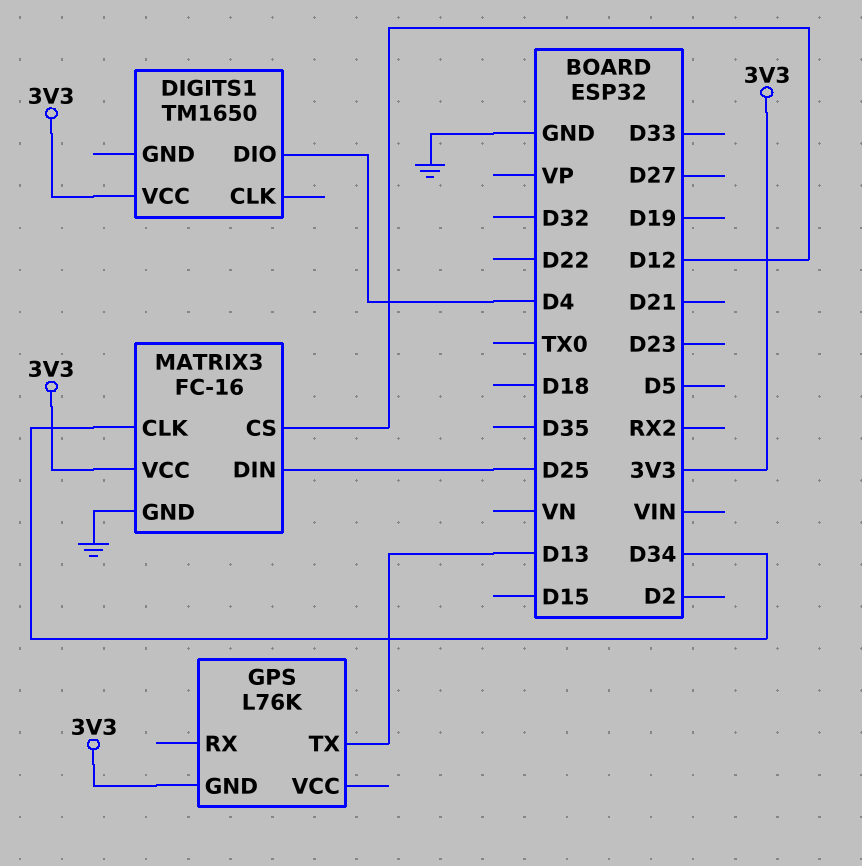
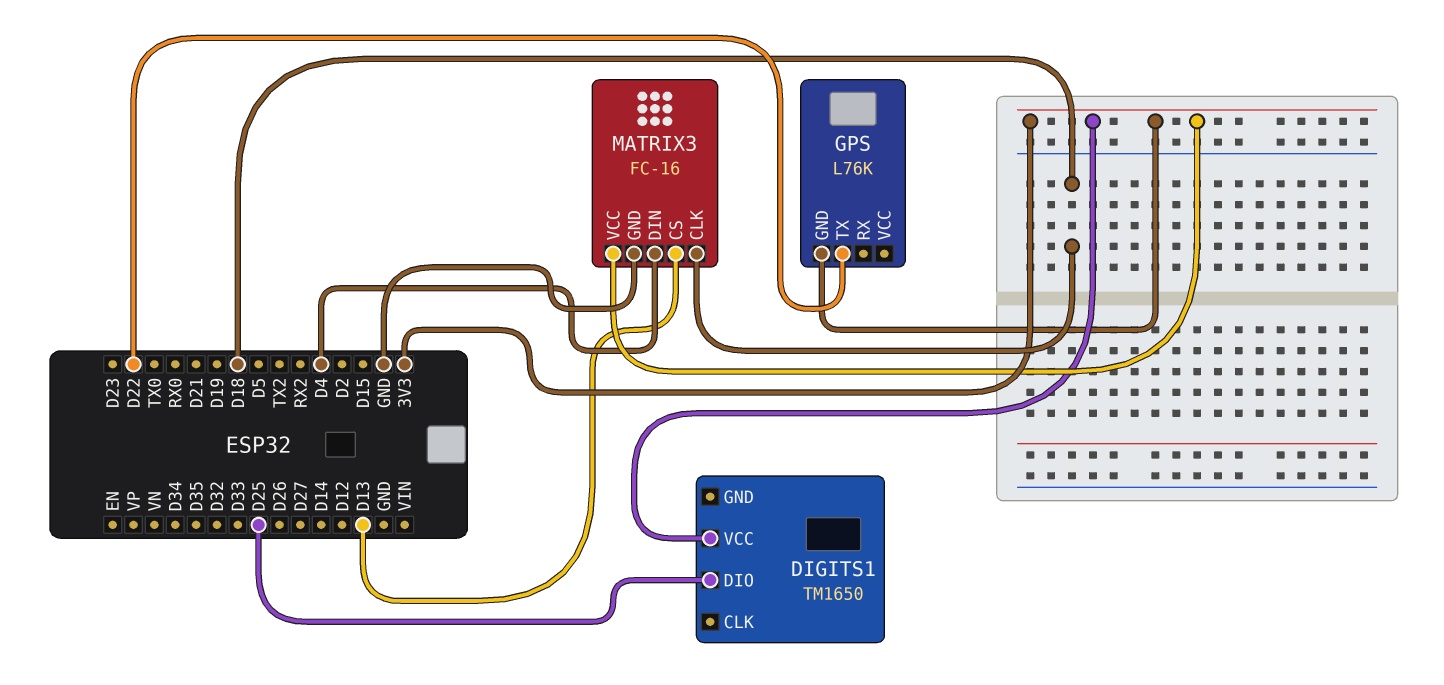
DIGITS1 pin DIO: D4 -> D25
GPS pin TX: D13 -> D22
MATRIX3 pin CLK: D34 -> D18
MATRIX3 pin CS: D12 -> D13
MATRIX3 pin DIN: D25 -> D4

